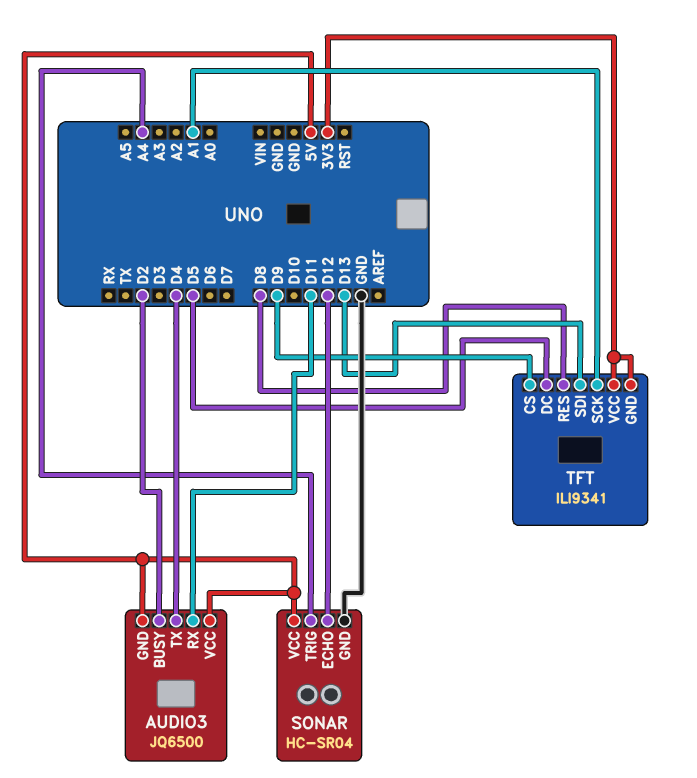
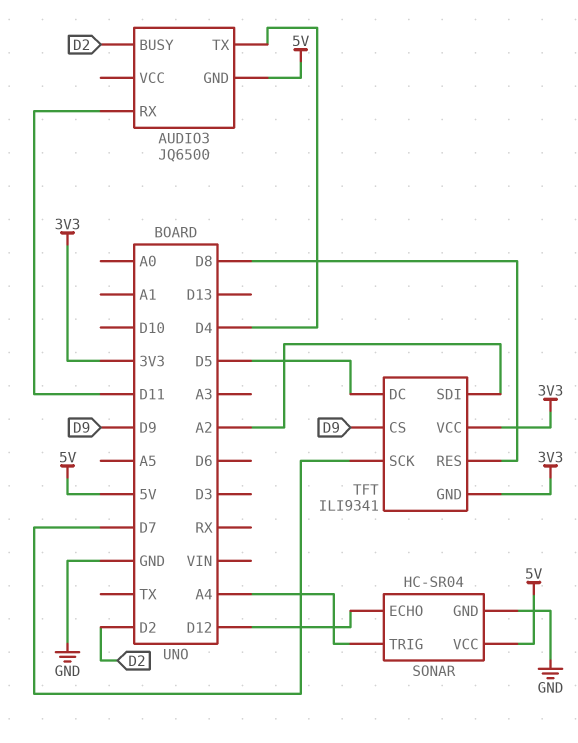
AUDIO3 pin VCC: 5V -> none
TFT pin SCK: A1 -> D7
TFT pin SDI: D13 -> A2

